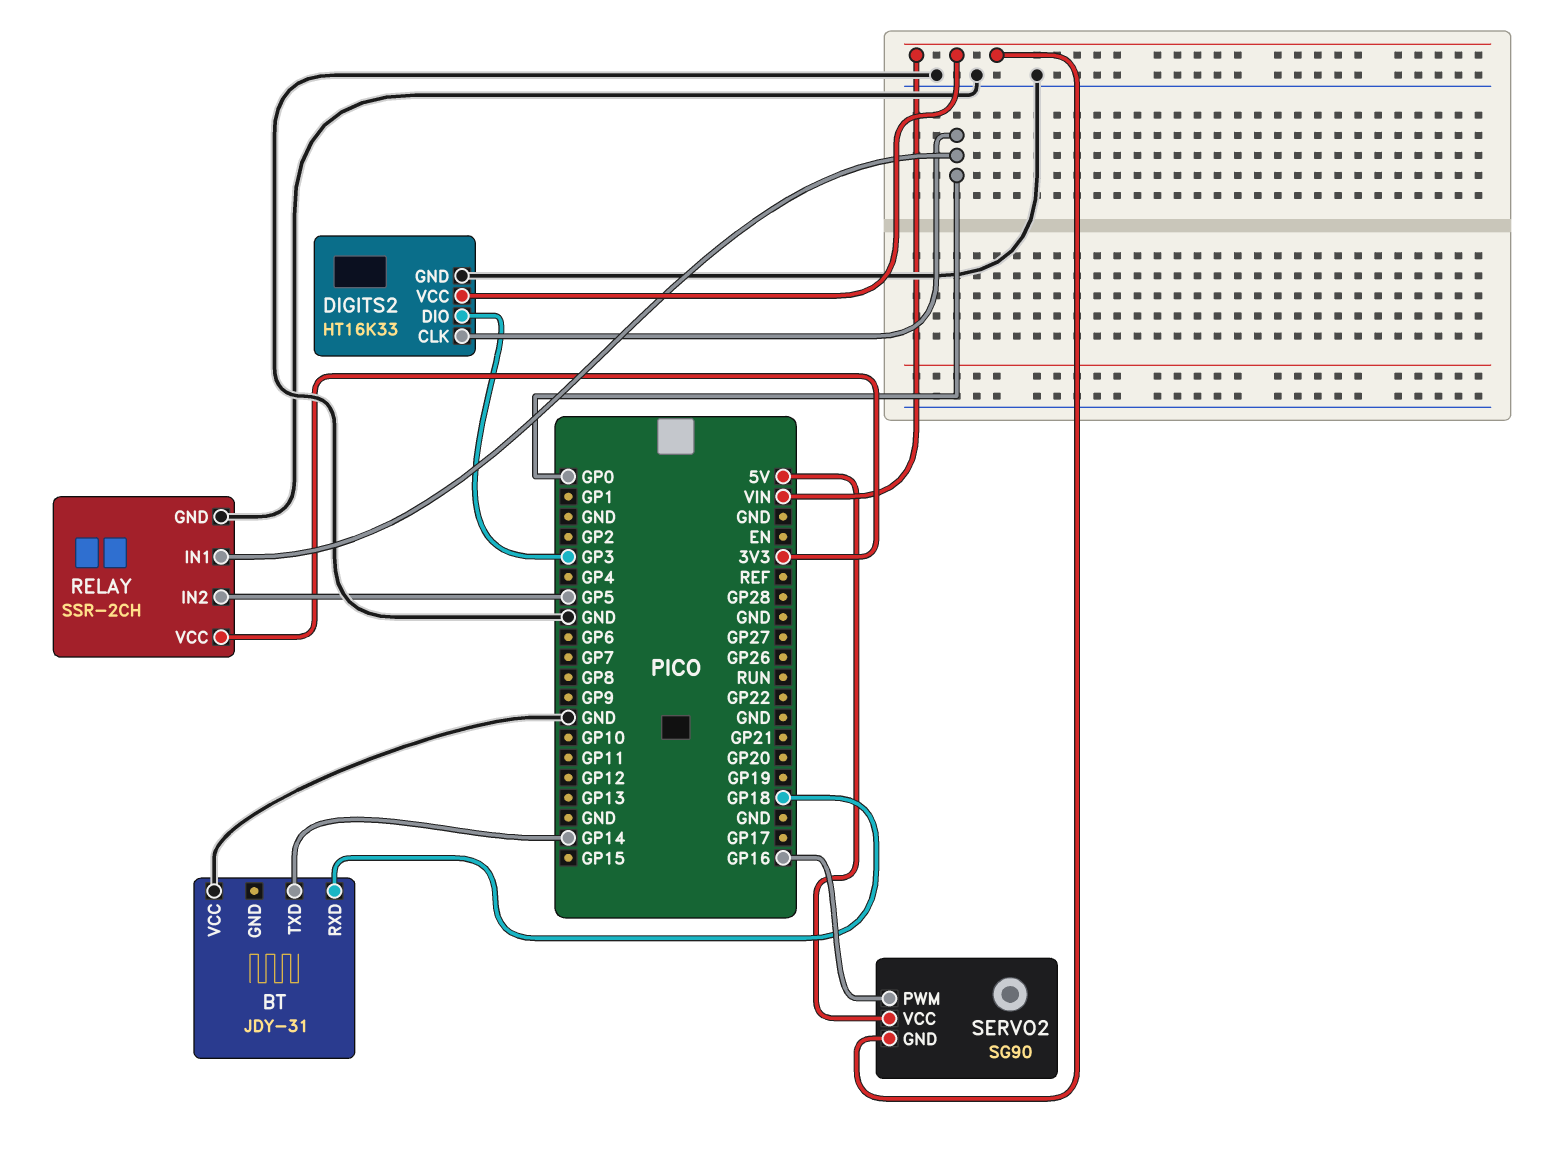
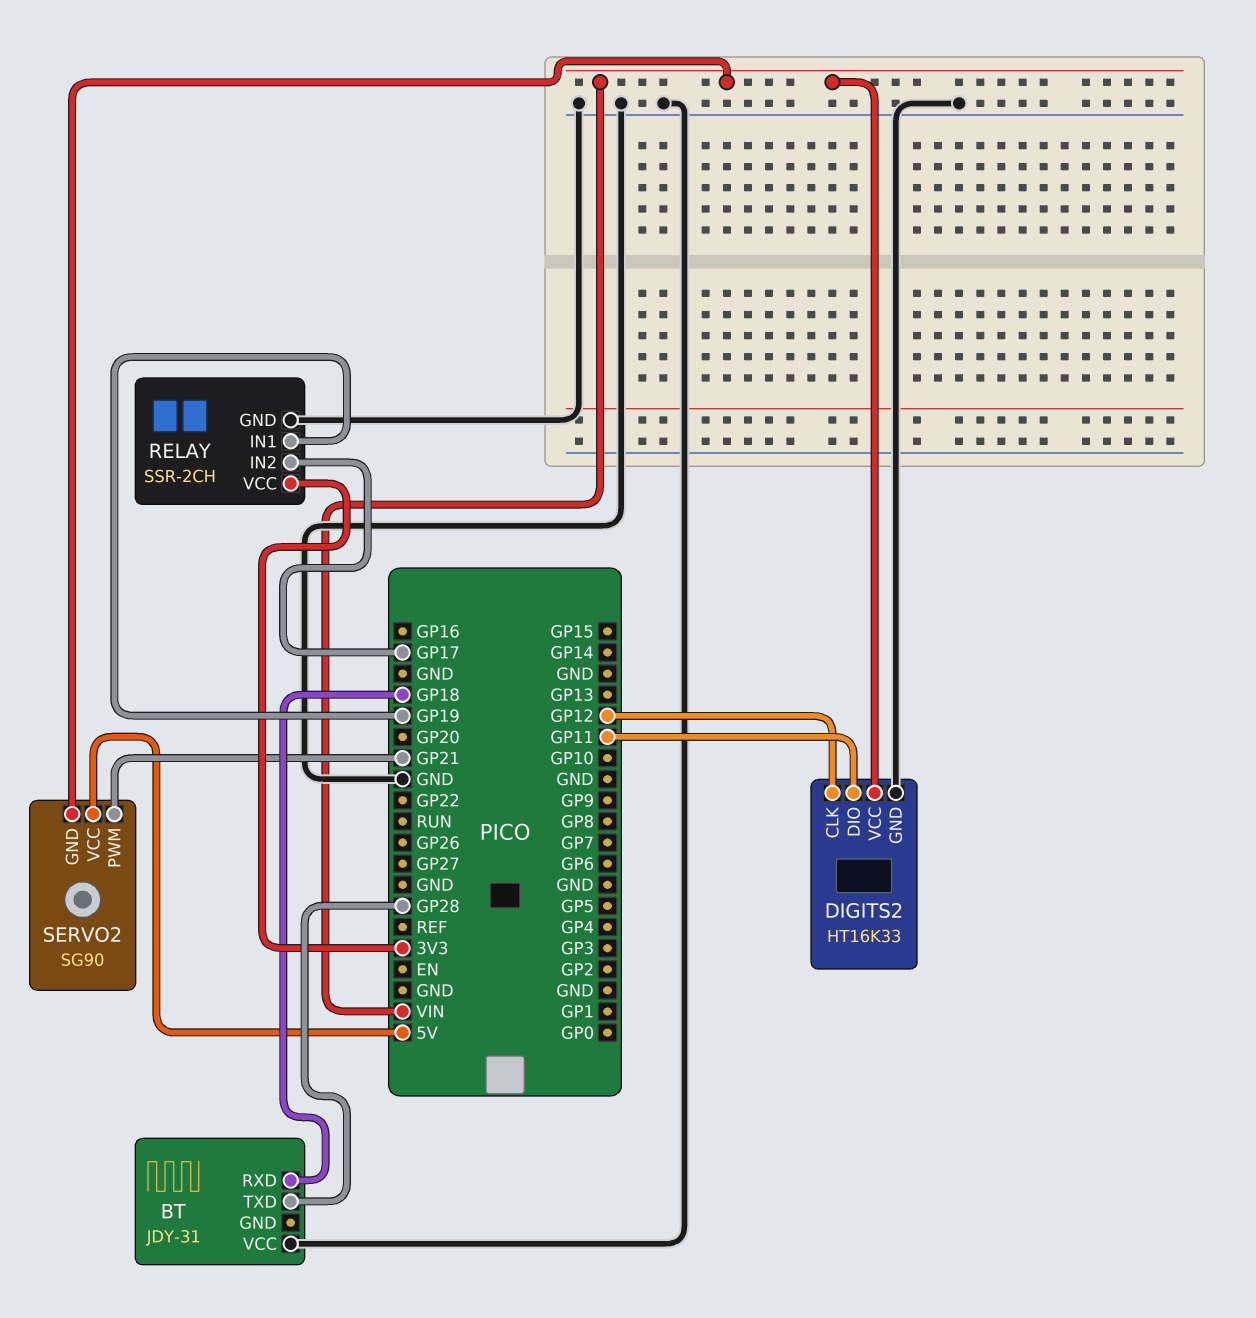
BT pin TXD: GP14 -> GP28
DIGITS2 pin CLK: GP0 -> GP12
DIGITS2 pin DIO: GP3 -> GP11
RELAY pin IN1: GP0 -> GP19
RELAY pin IN2: GP5 -> GP17
SERVO2 pin PWM: GP16 -> GP21

